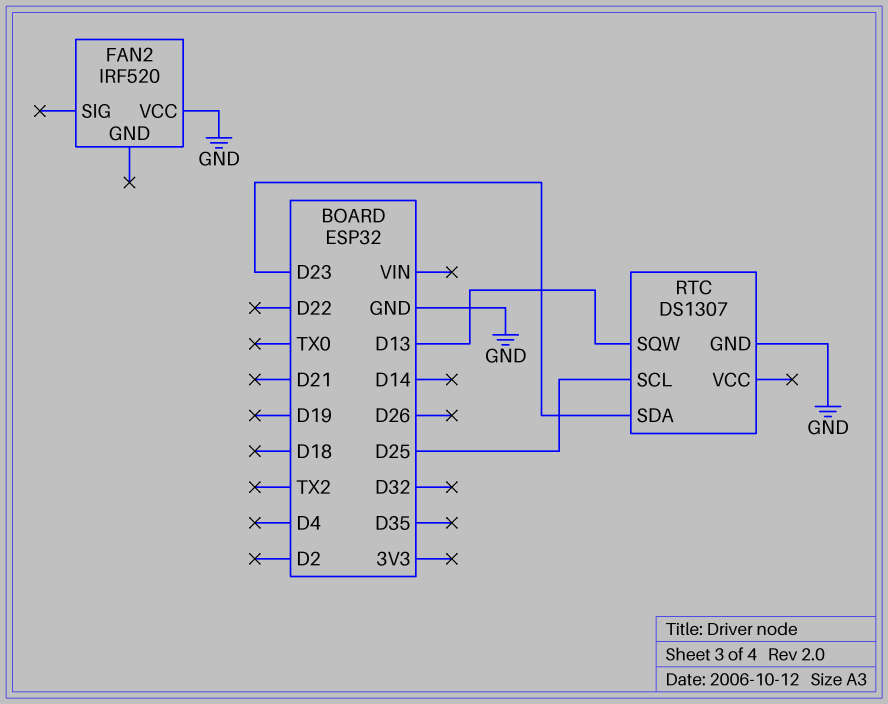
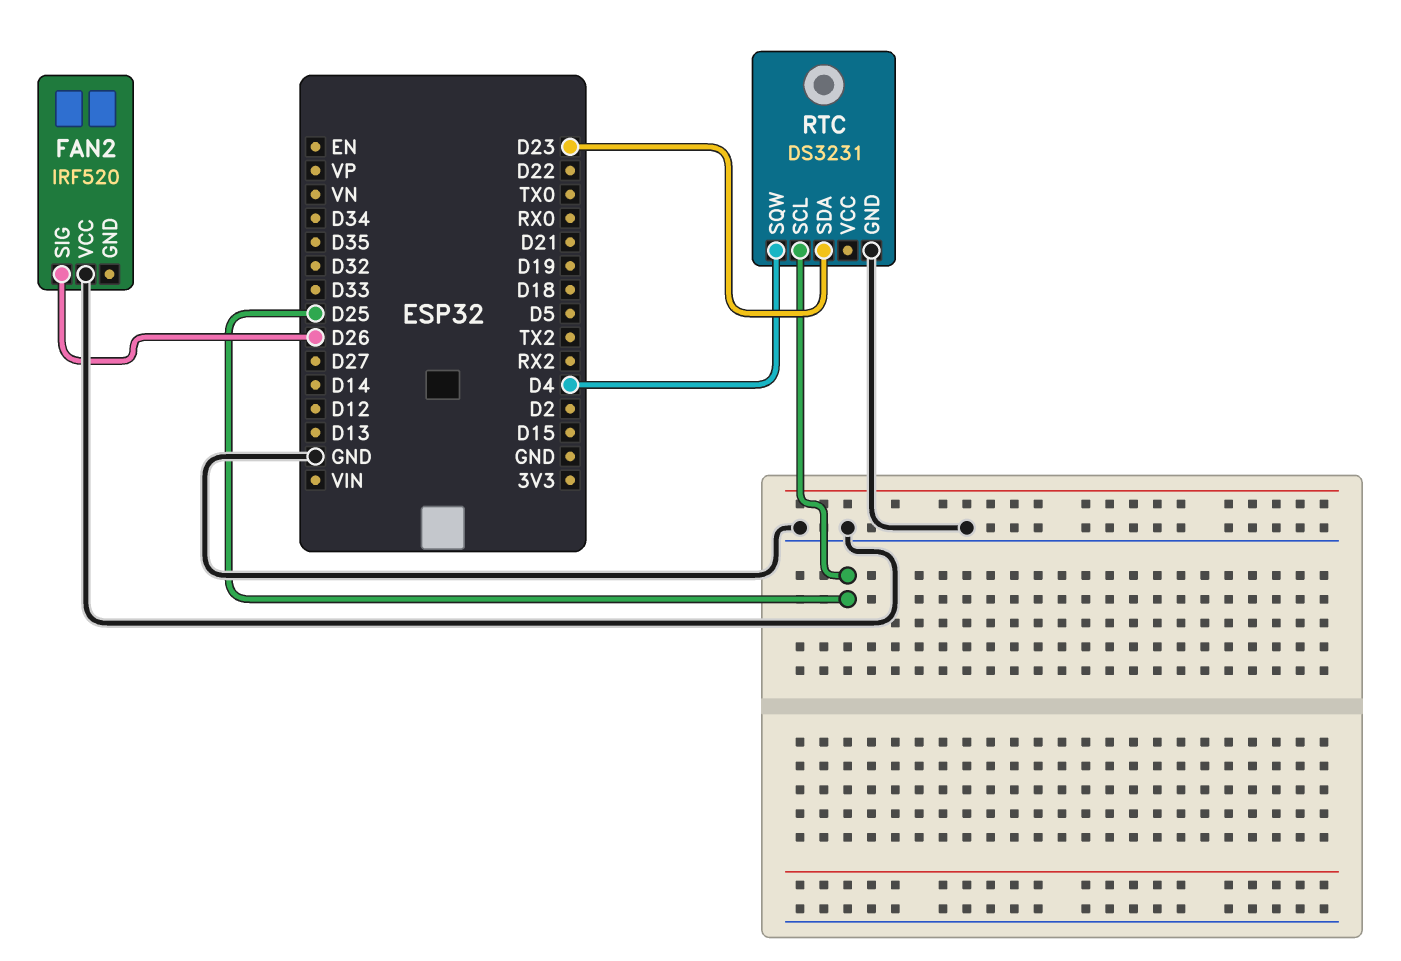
FAN2 pin SIG: none -> D26
RTC: DS1307 -> DS3231
RTC pin SQW: D13 -> D4

